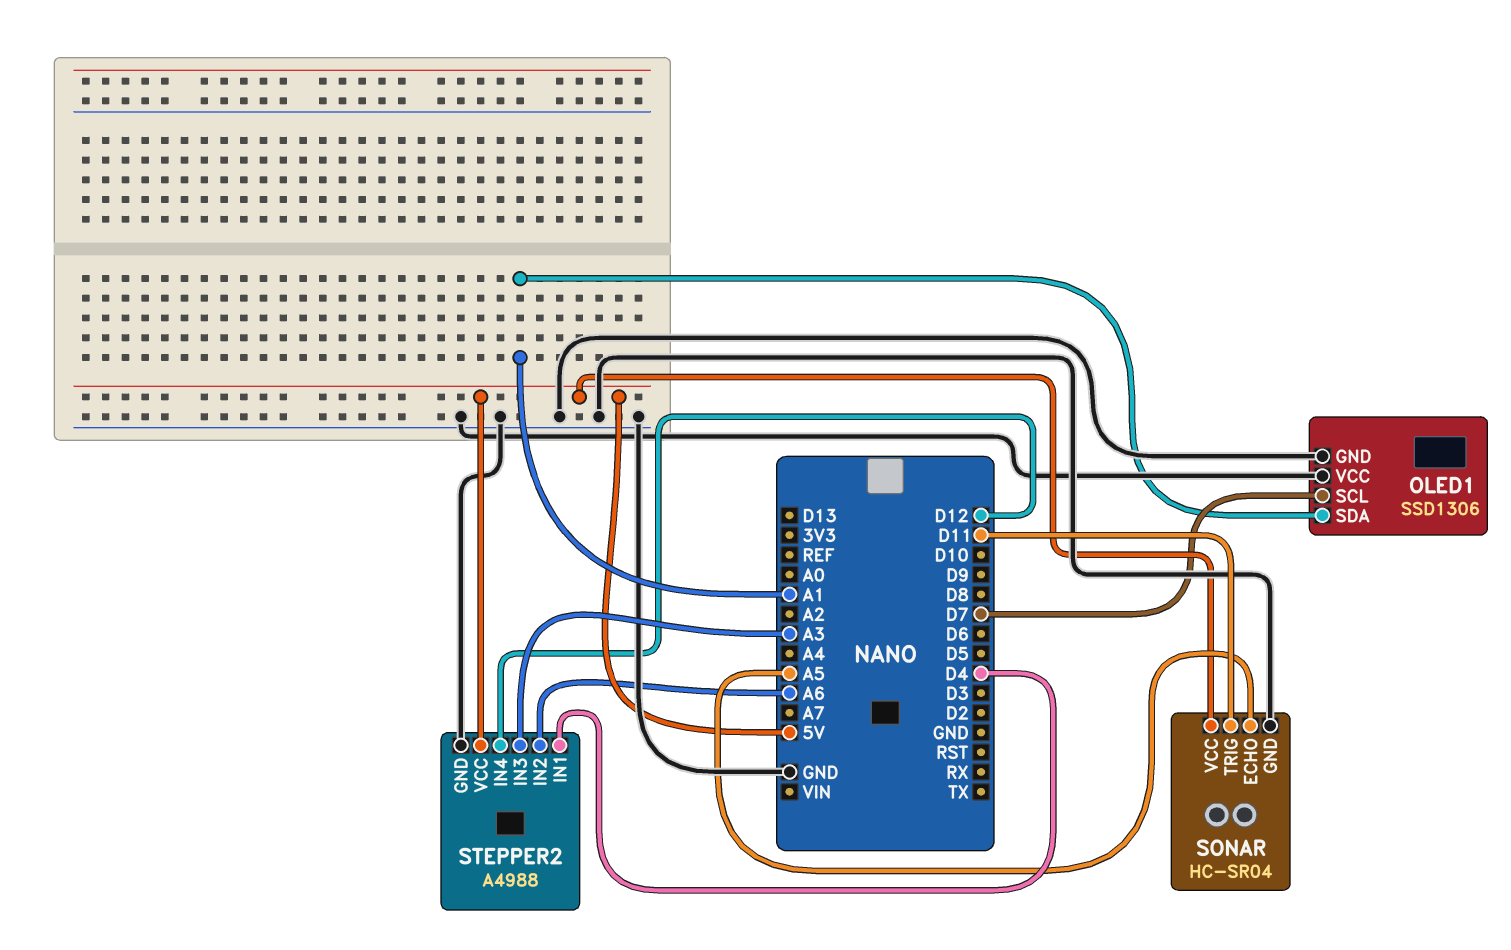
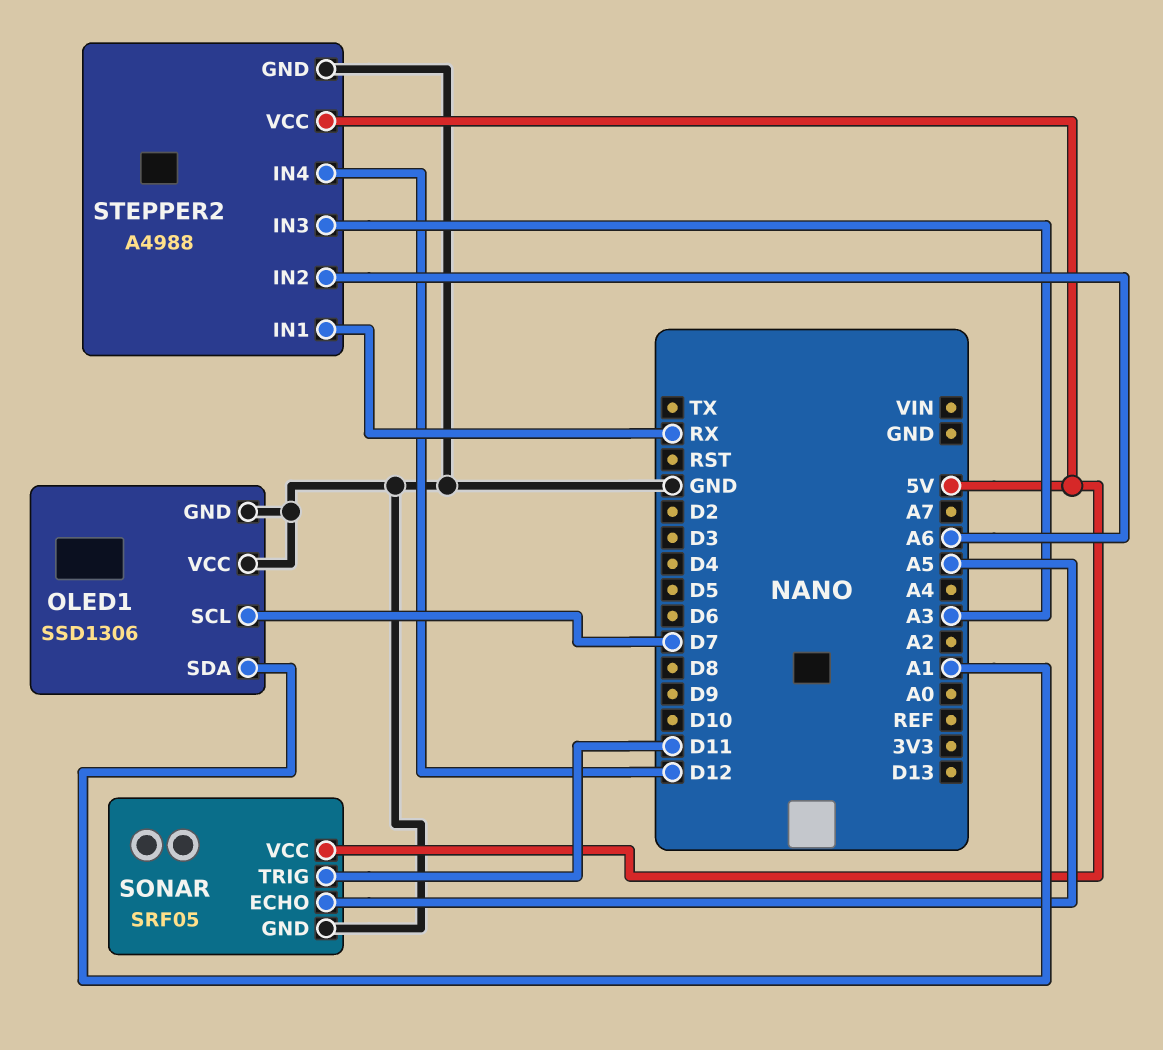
SONAR: HC-SR04 -> SRF05
STEPPER2 pin IN1: D4 -> RX

